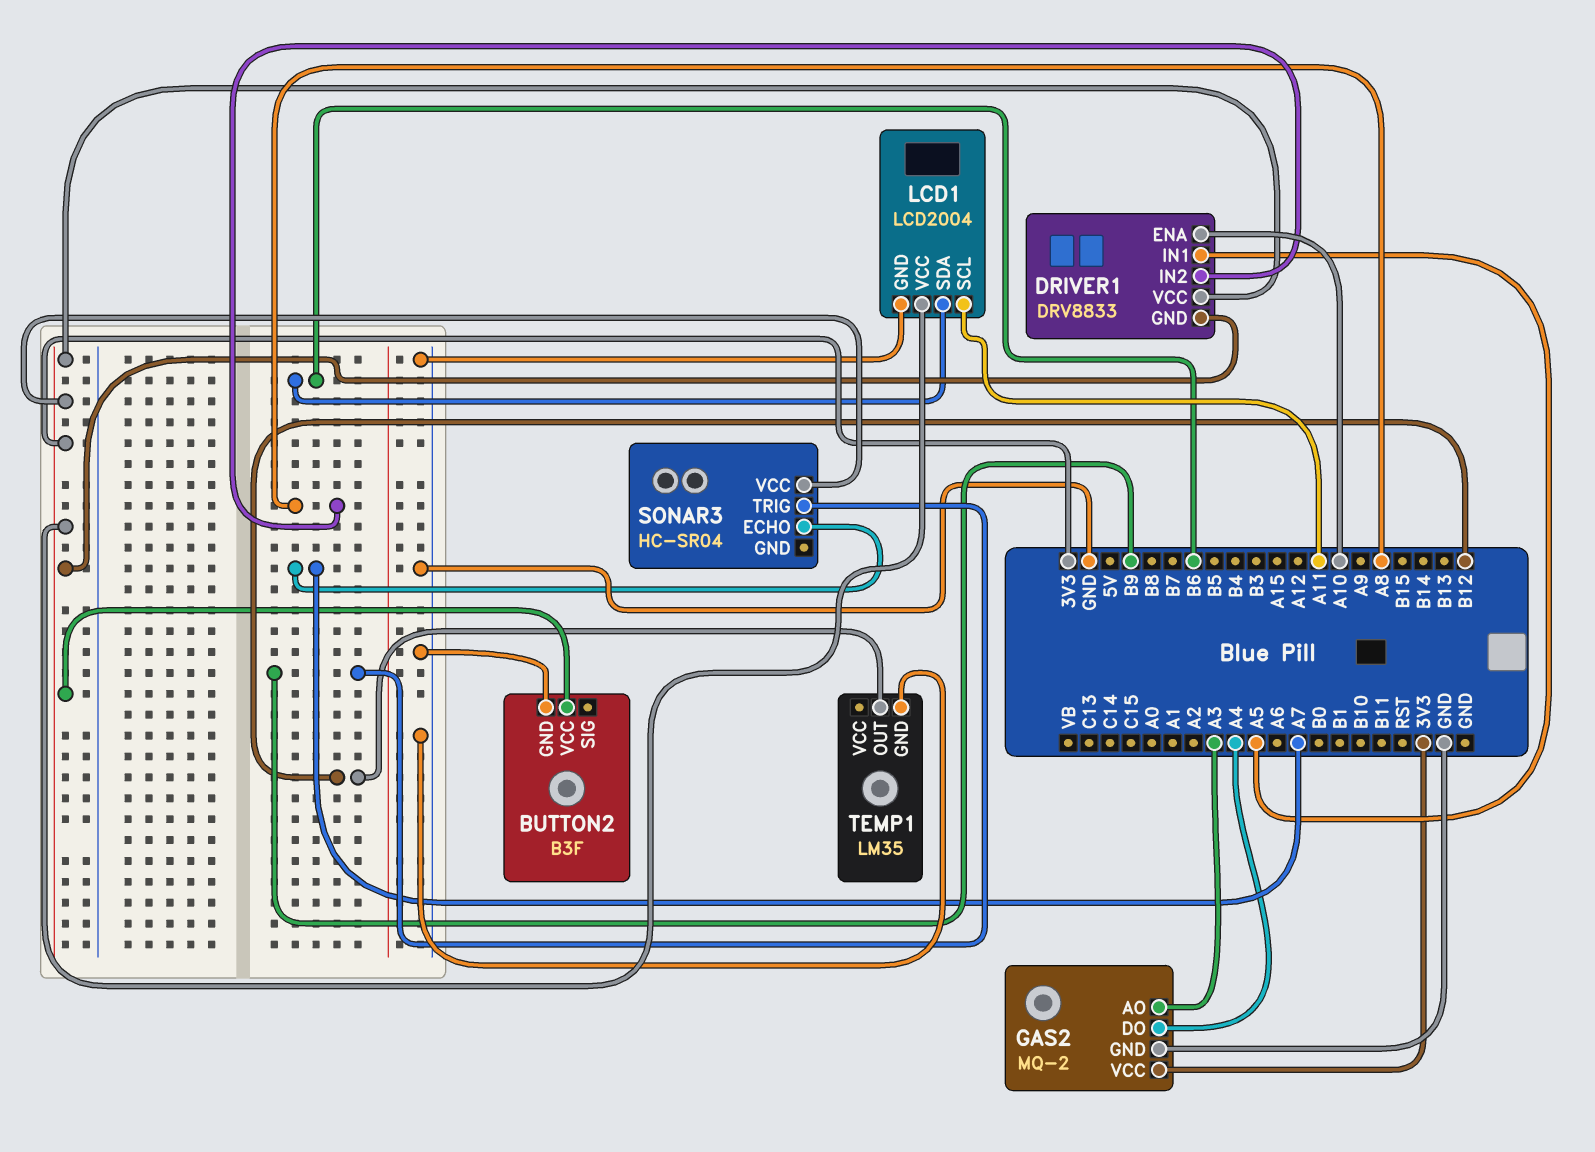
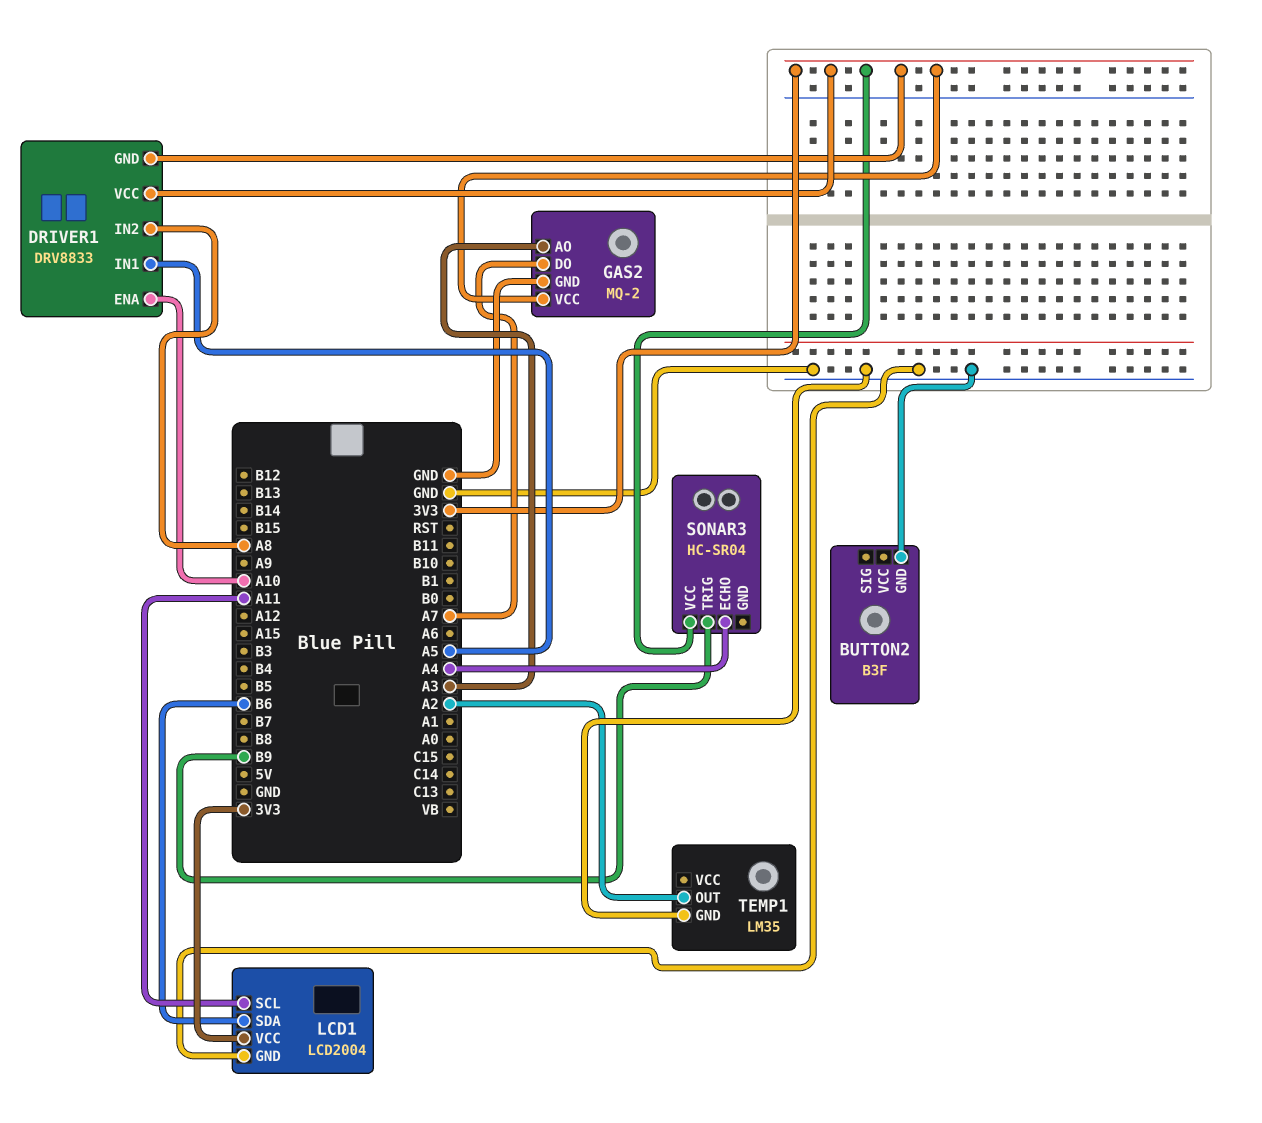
BUTTON2 pin VCC: 3V3 -> none
GAS2 pin DO: A4 -> A7
SONAR3 pin ECHO: A7 -> A4
TEMP1 pin OUT: B12 -> A2

